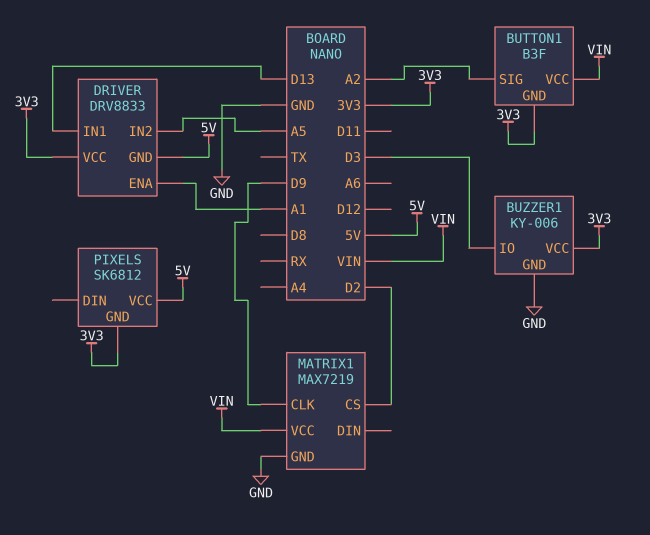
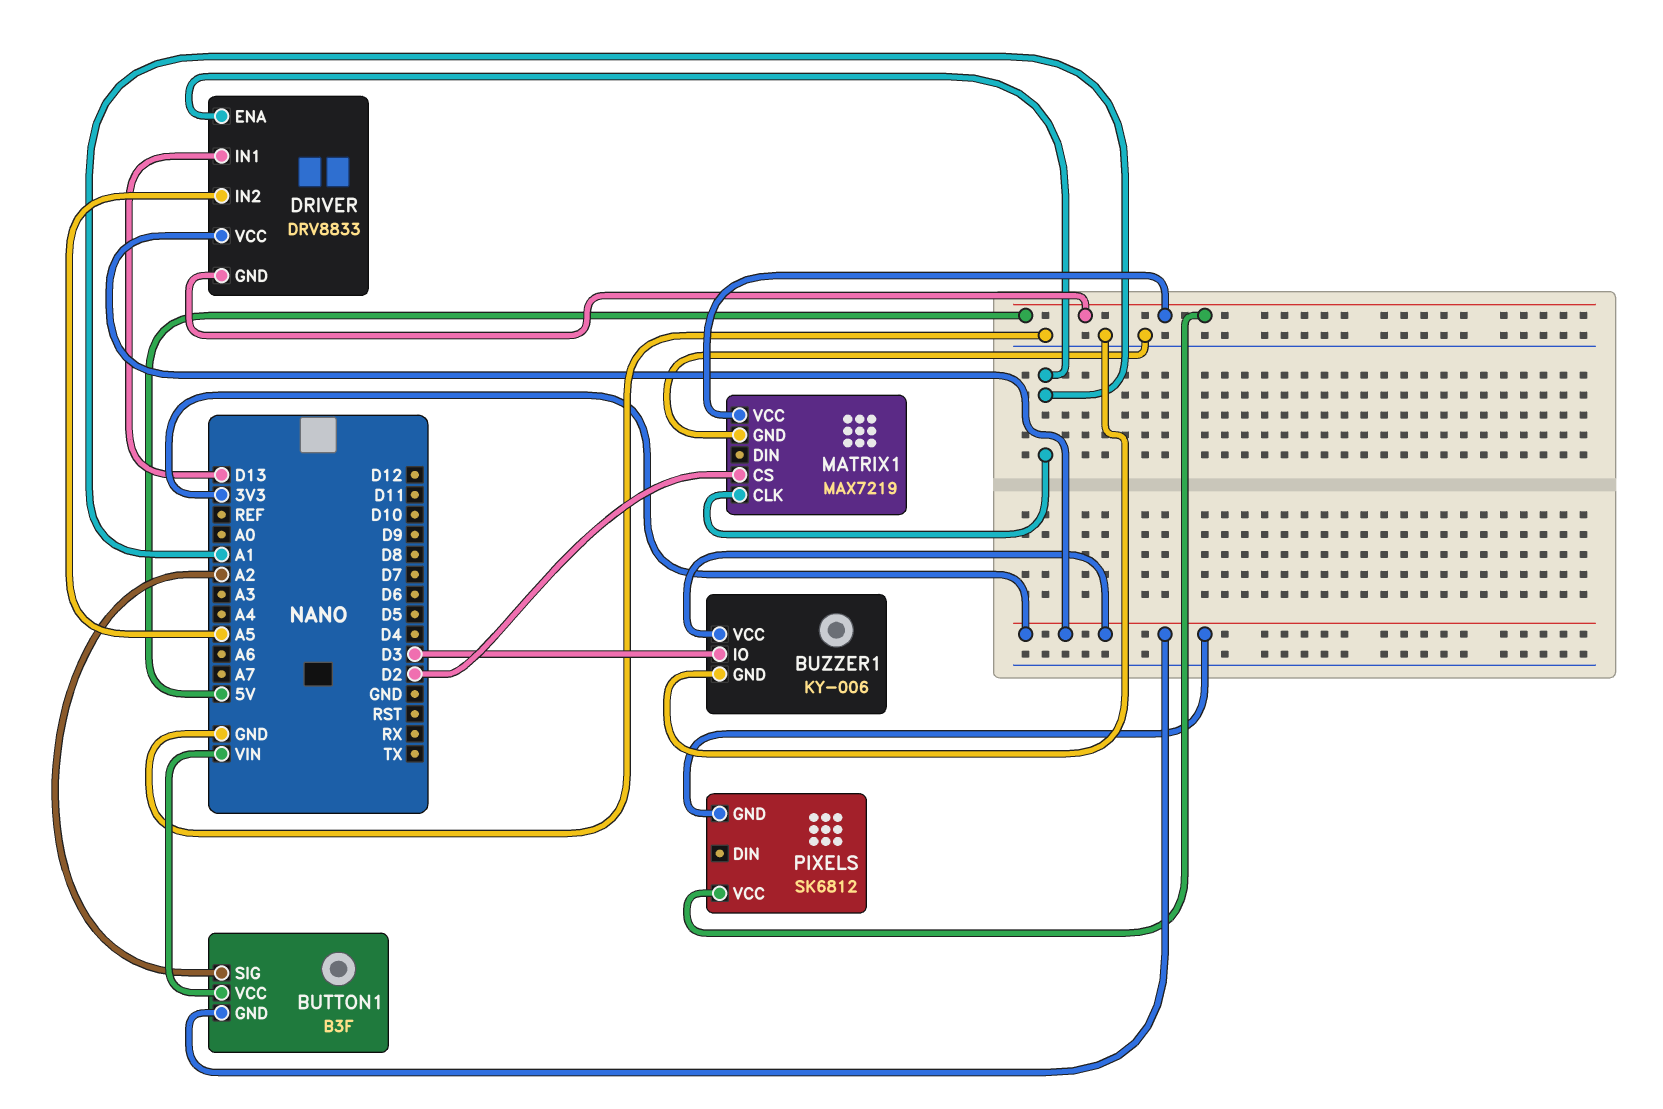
MATRIX1 pin CLK: D9 -> A1
MATRIX1 pin VCC: VIN -> 5V

